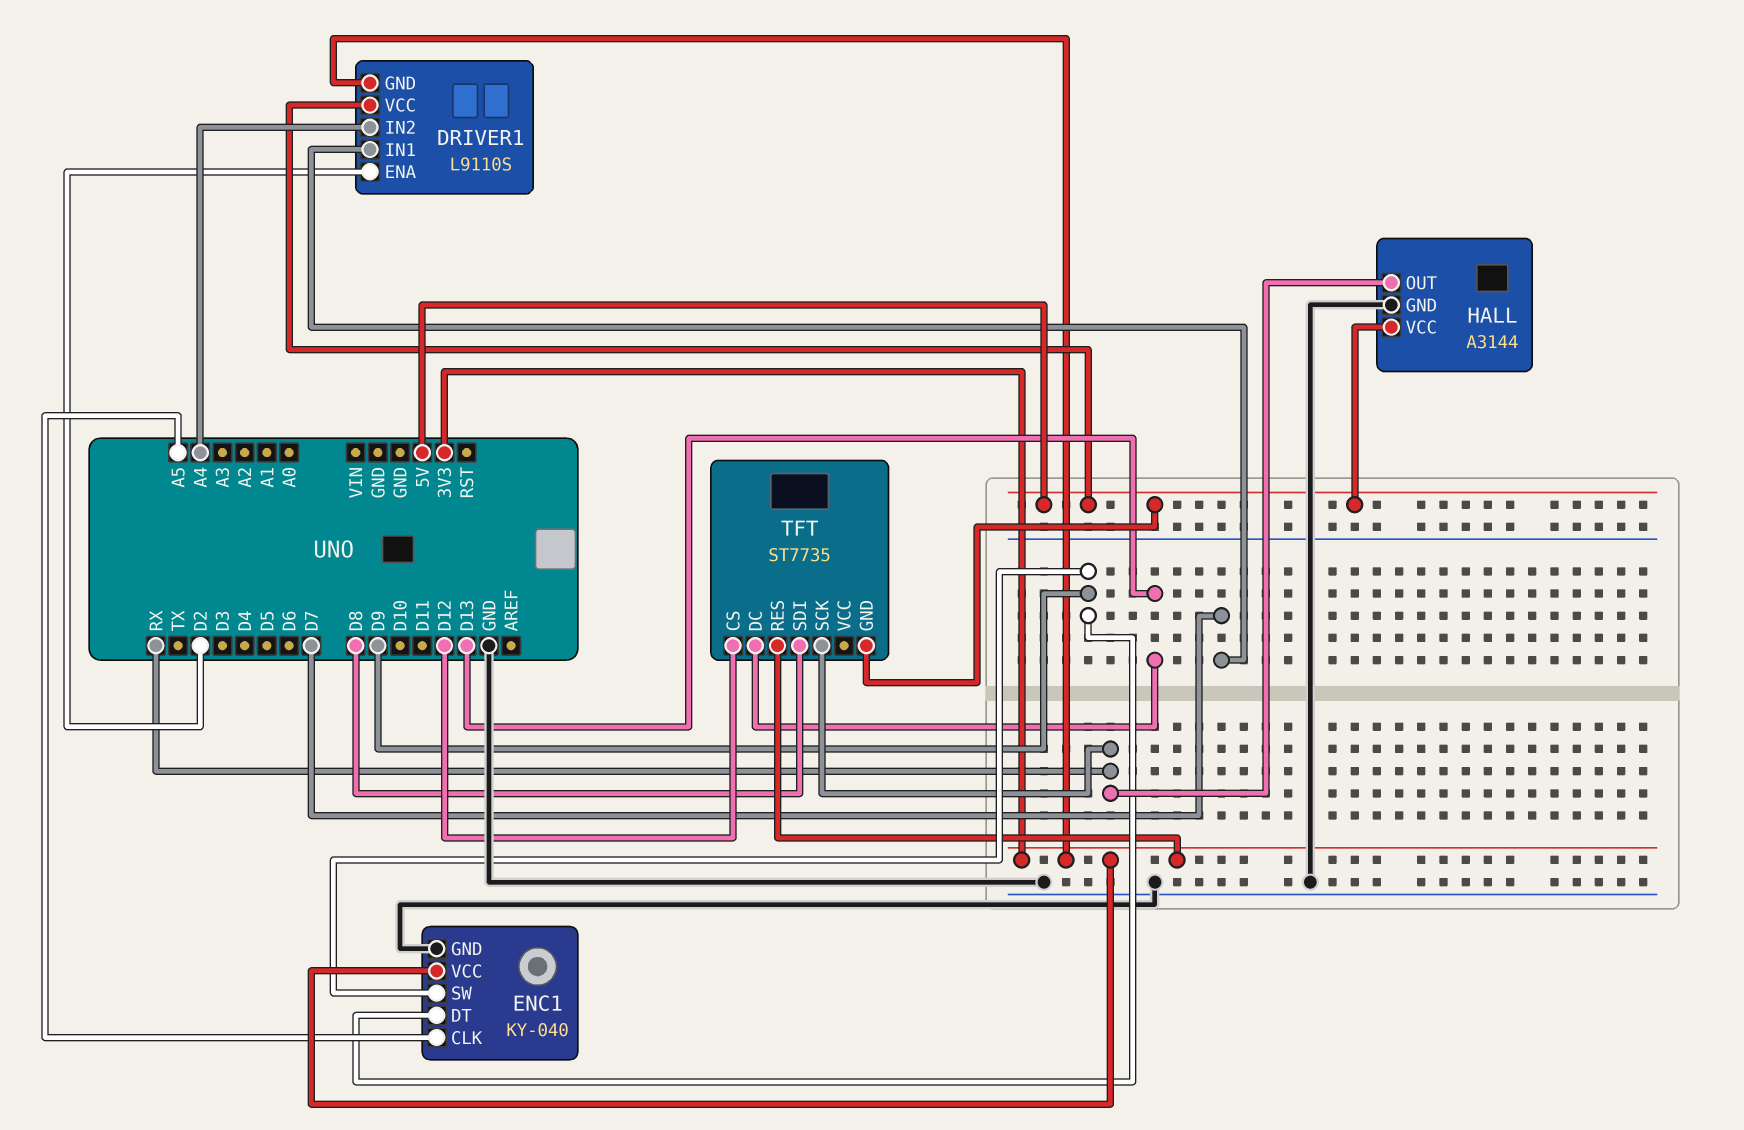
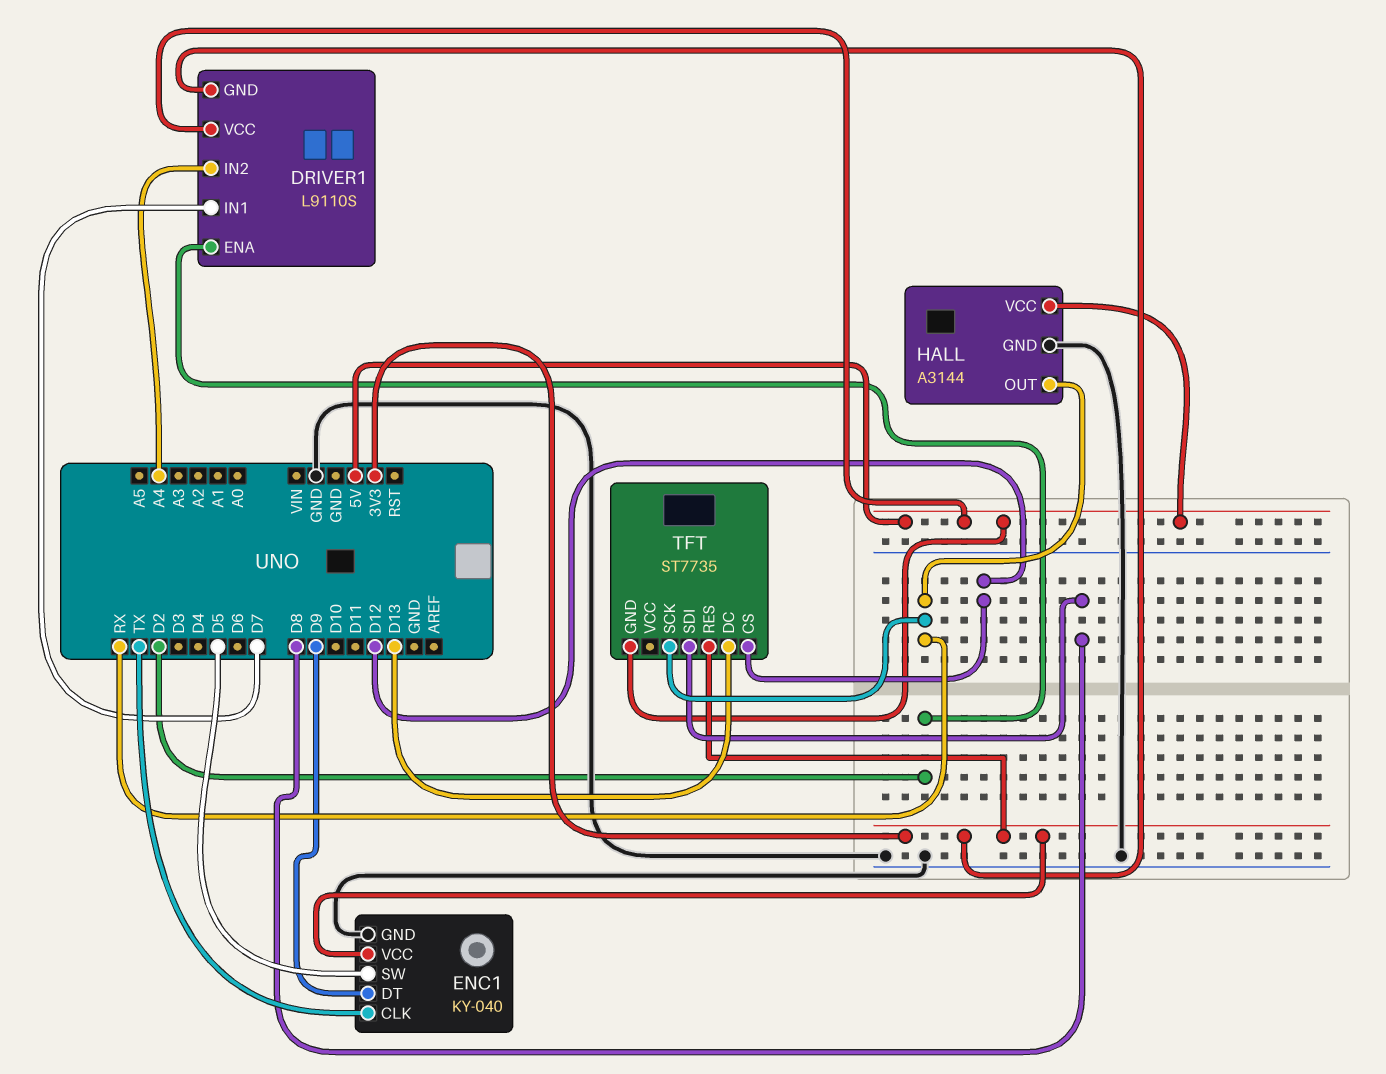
ENC1 pin CLK: A5 -> TX
ENC1 pin SW: D9 -> D5

